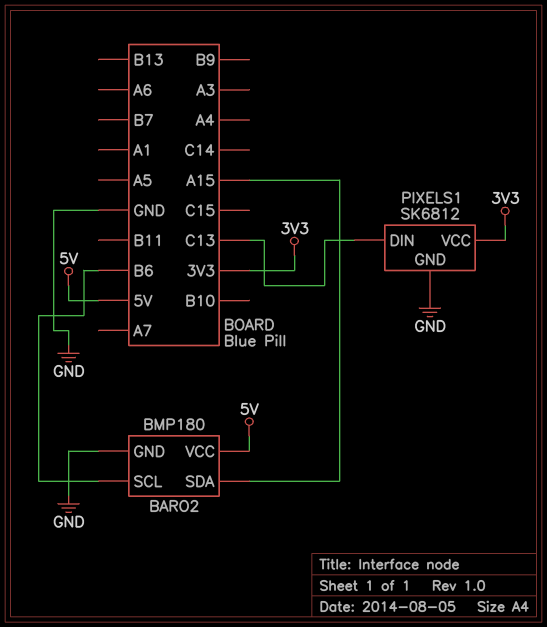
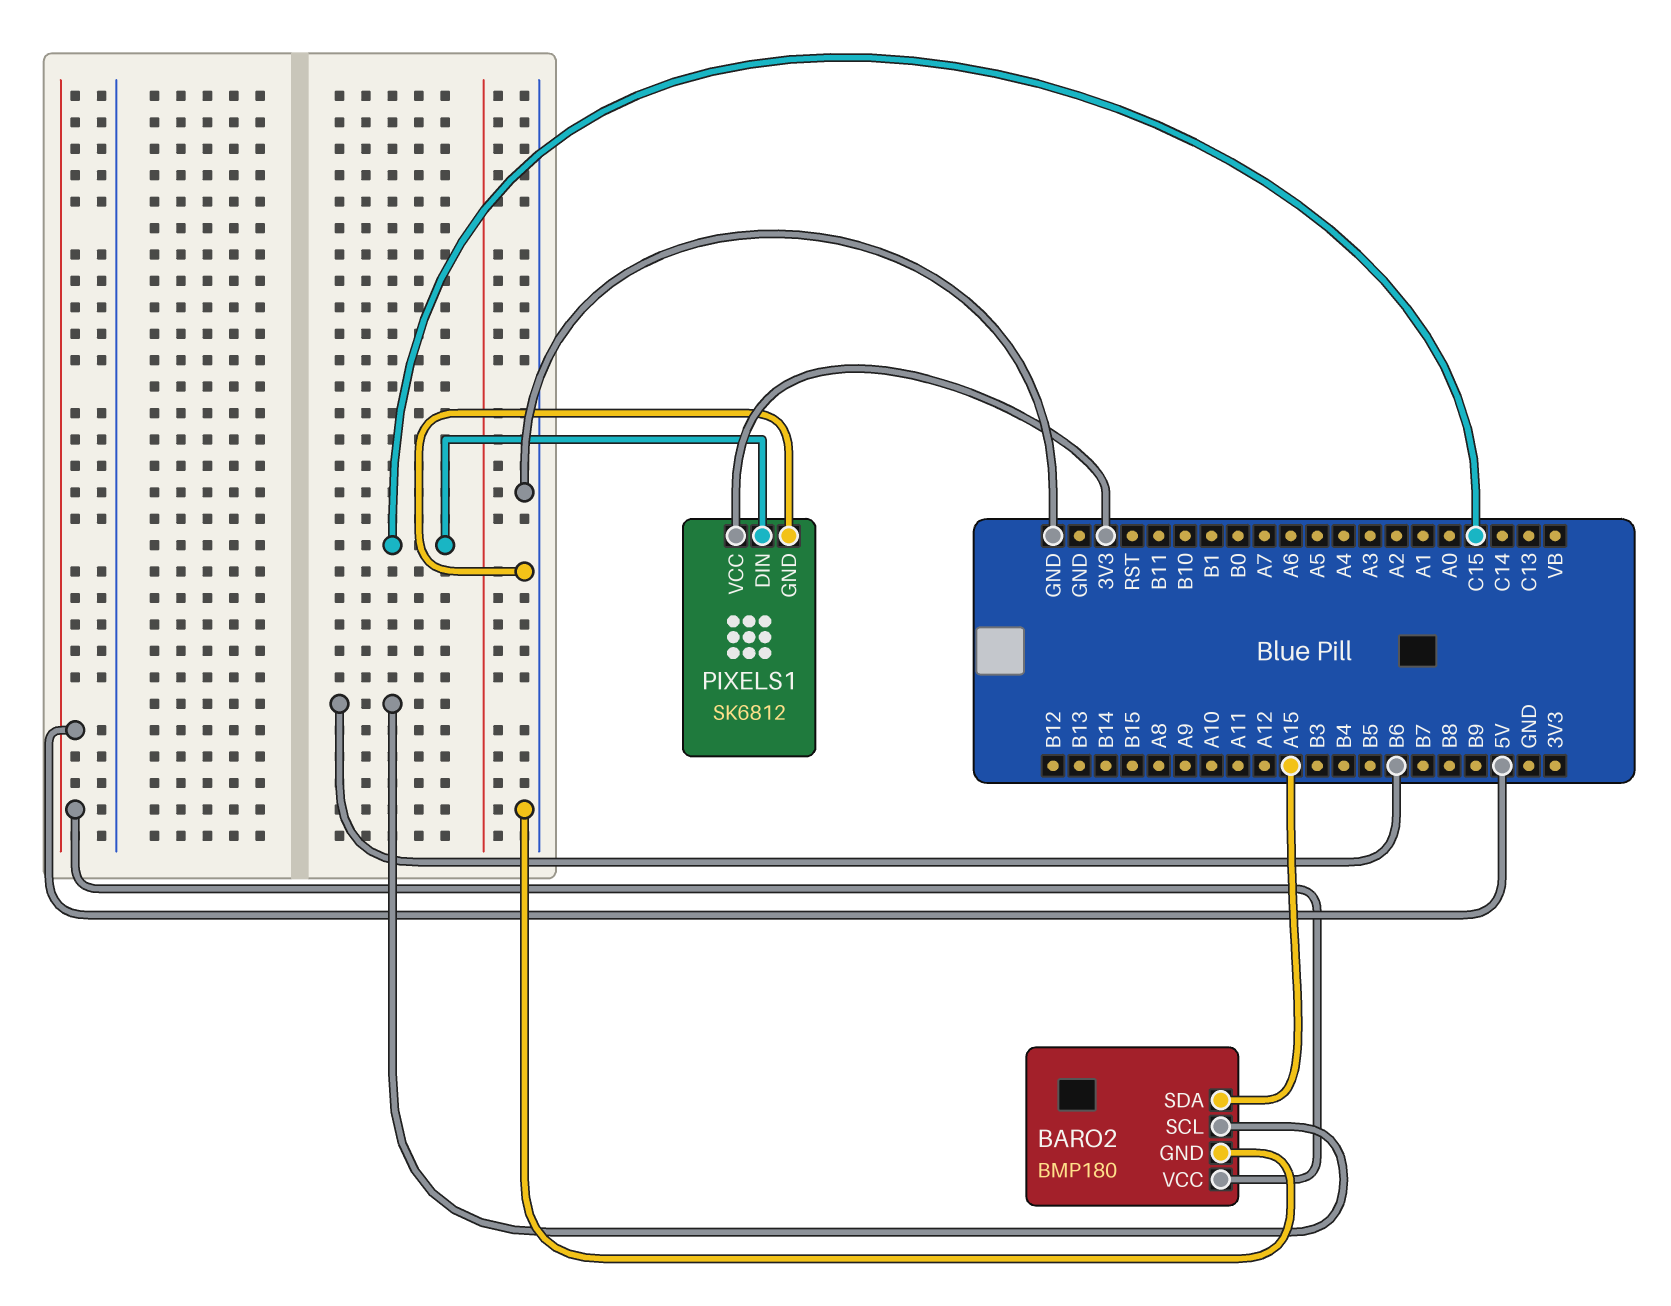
PIXELS1 pin DIN: C13 -> C15

